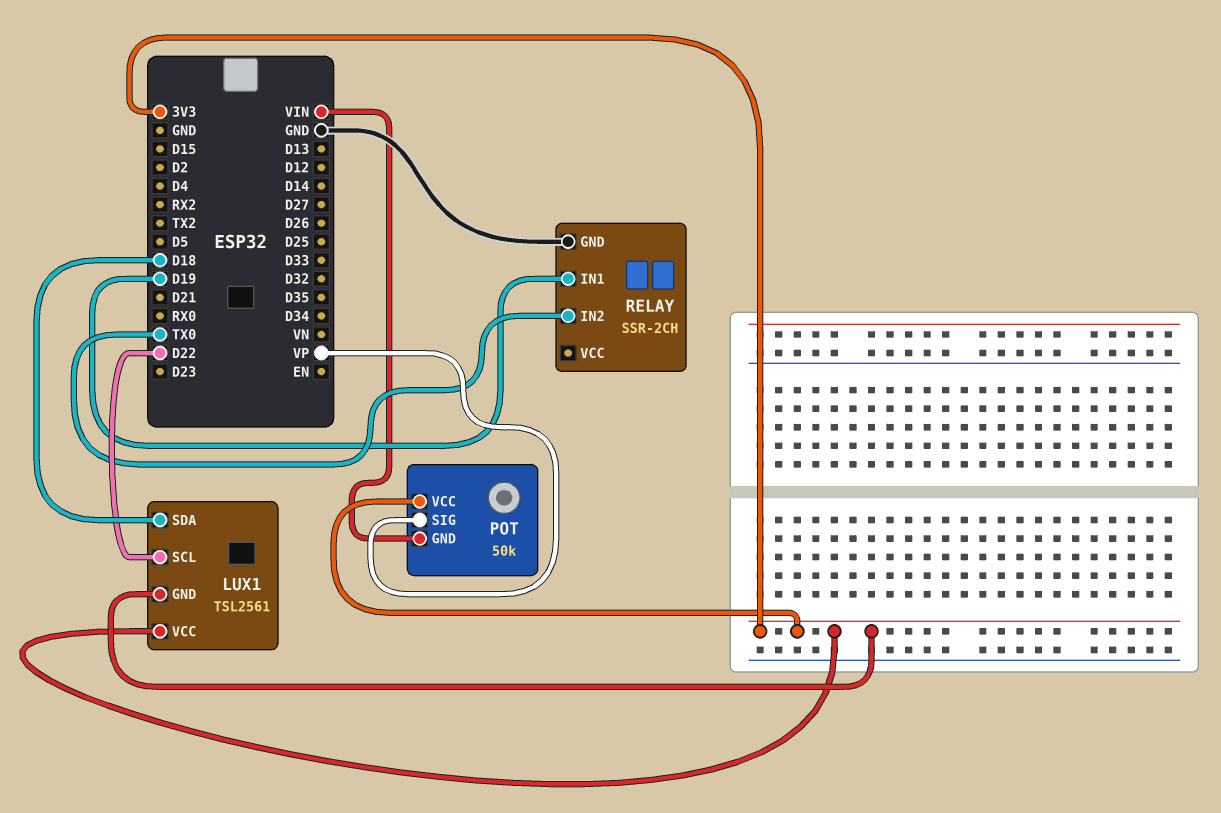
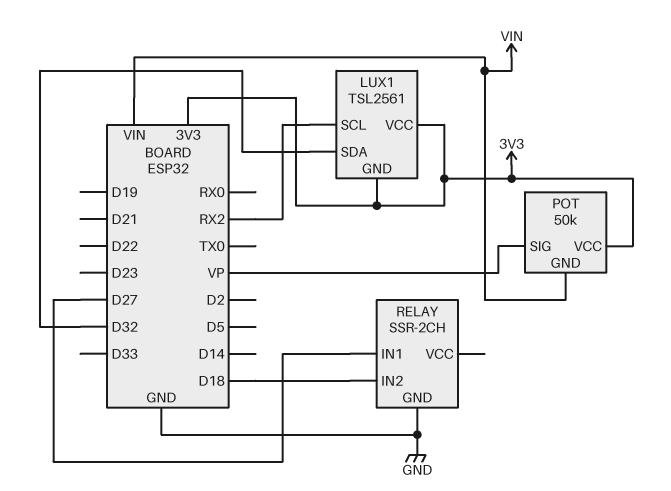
LUX1 pin SCL: D22 -> RX2
LUX1 pin SDA: D18 -> D32
RELAY pin IN1: D19 -> D27
RELAY pin IN2: TX0 -> D18

